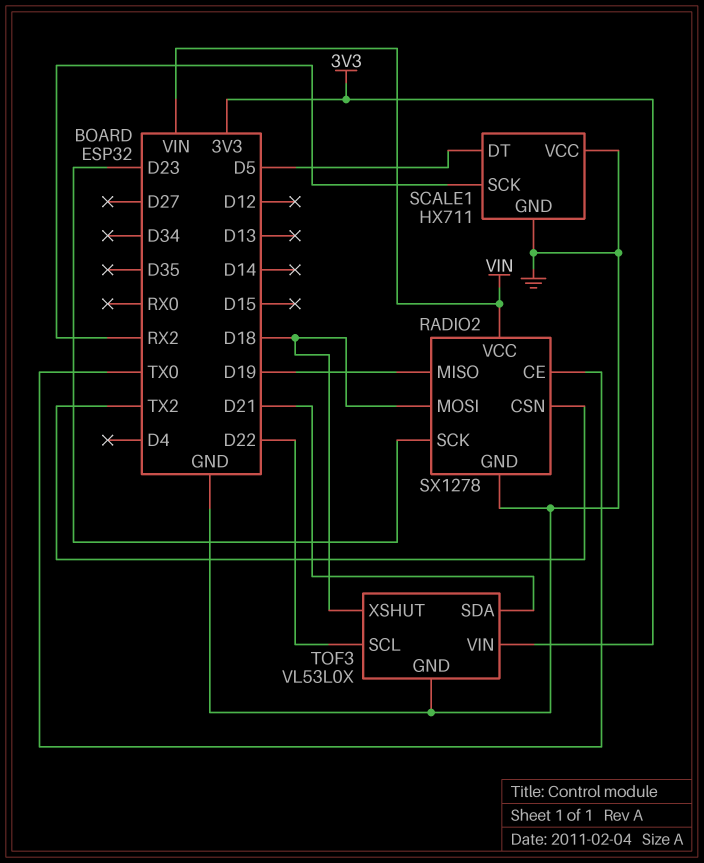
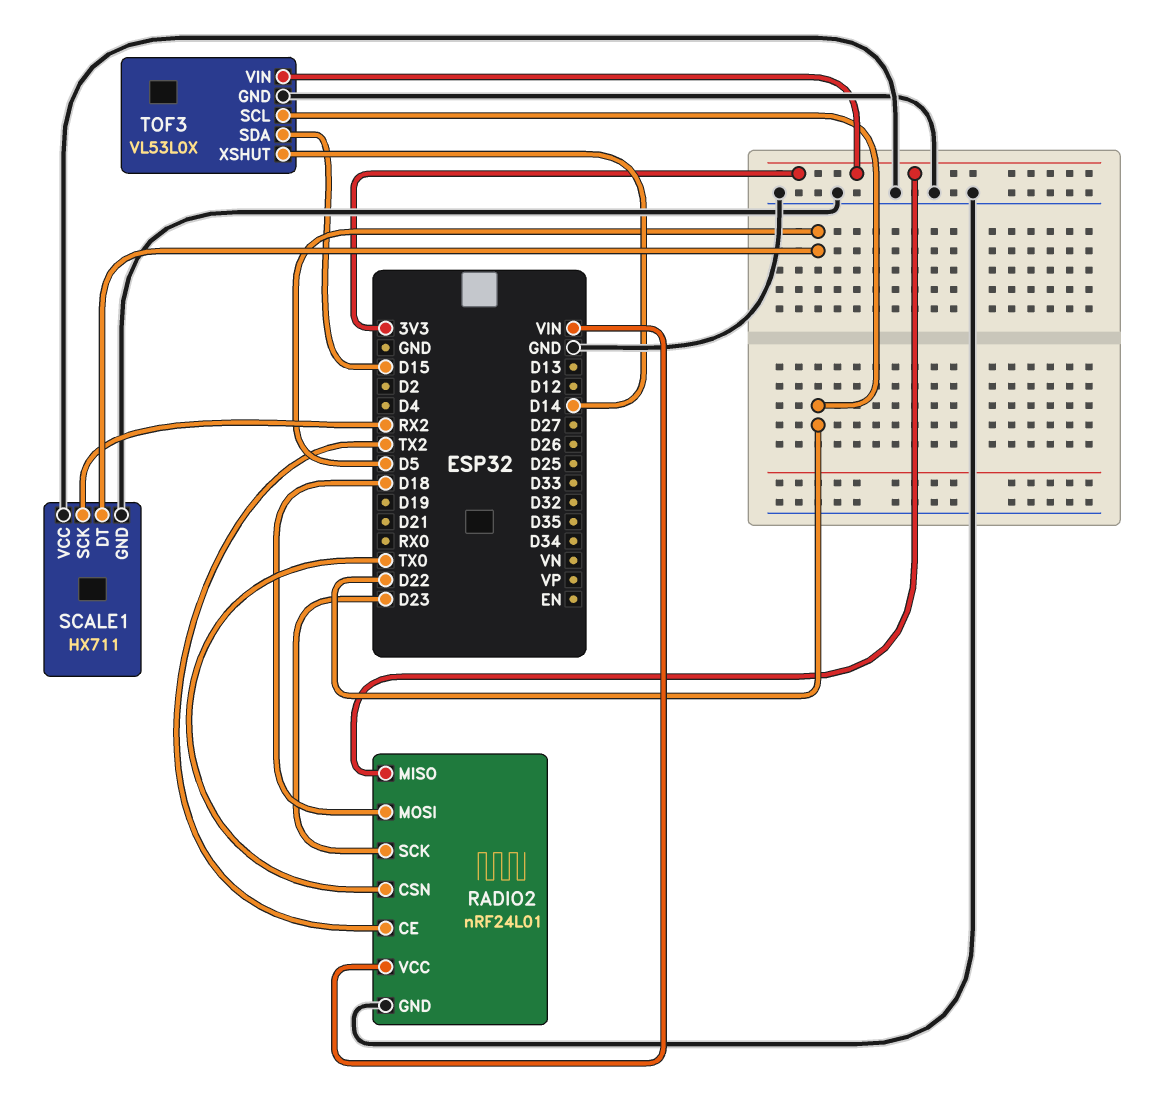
RADIO2: SX1278 -> nRF24L01
RADIO2 pin CE: TX0 -> TX2
RADIO2 pin CSN: TX2 -> TX0
RADIO2 pin MISO: D19 -> 3V3
TOF3 pin SDA: D21 -> D15
TOF3 pin XSHUT: D18 -> D14

